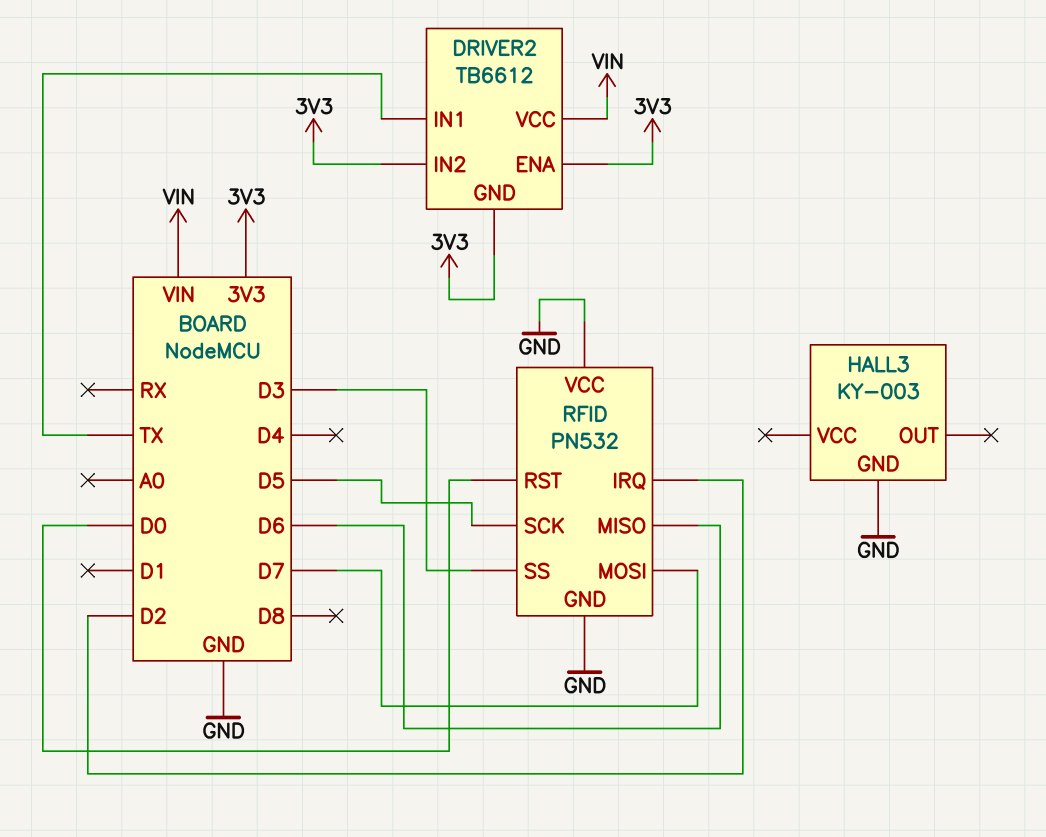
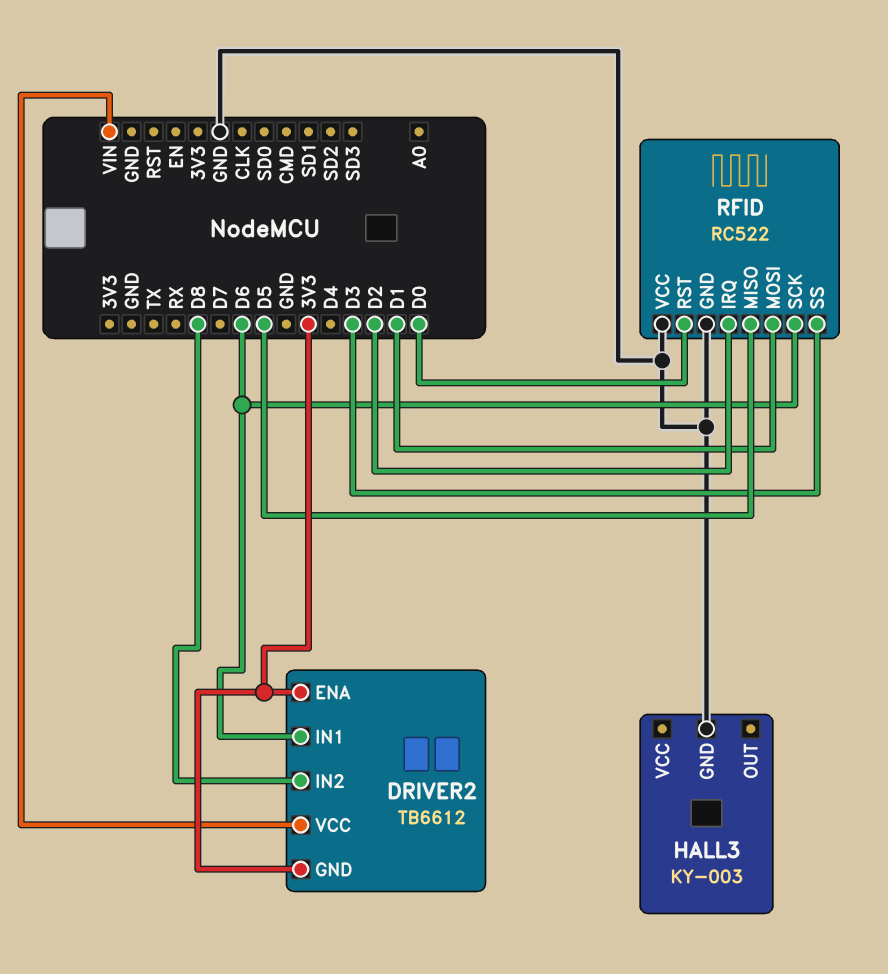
DRIVER2 pin IN1: TX -> D6
DRIVER2 pin IN2: 3V3 -> D8
RFID: PN532 -> RC522
RFID pin MISO: D6 -> D5
RFID pin MOSI: D7 -> D1
RFID pin SCK: D5 -> D6

